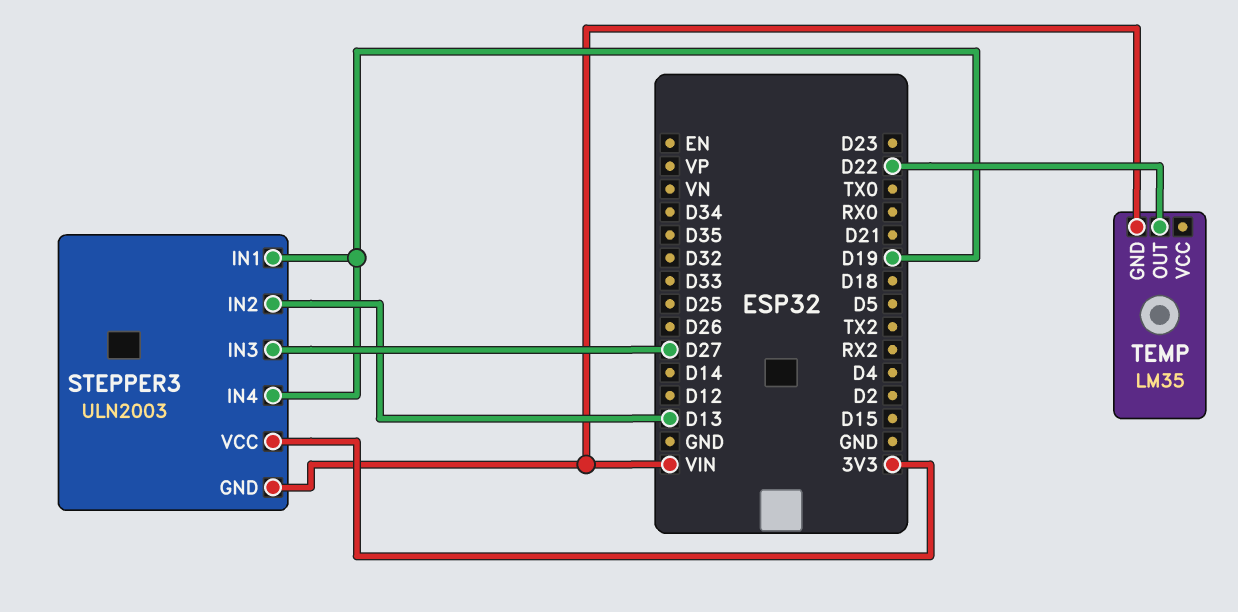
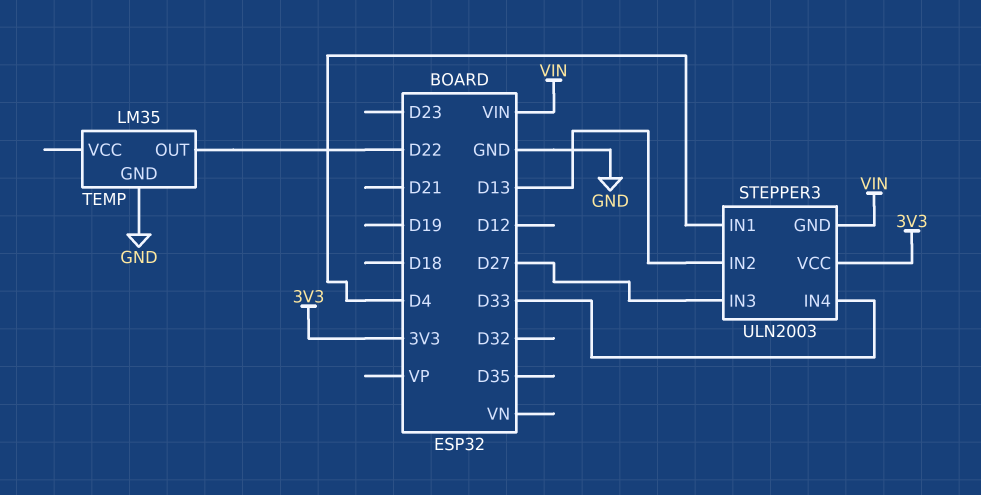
STEPPER3 pin IN1: D19 -> D4
STEPPER3 pin IN4: D19 -> D33
TEMP pin GND: VIN -> GND

